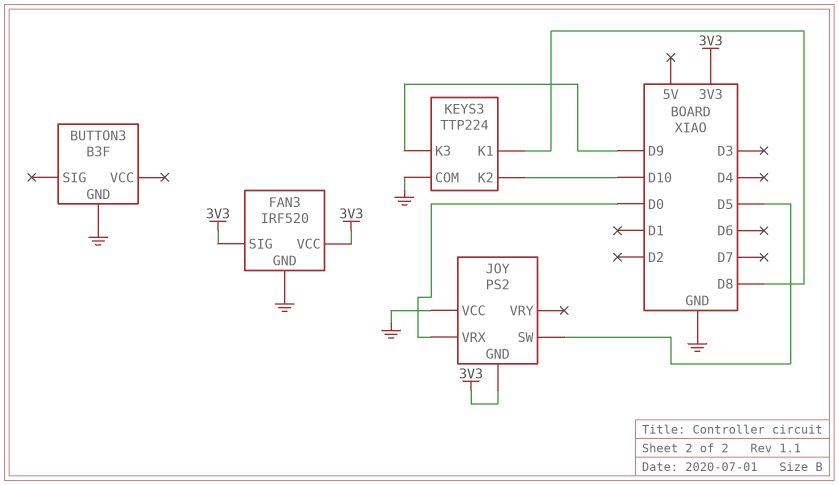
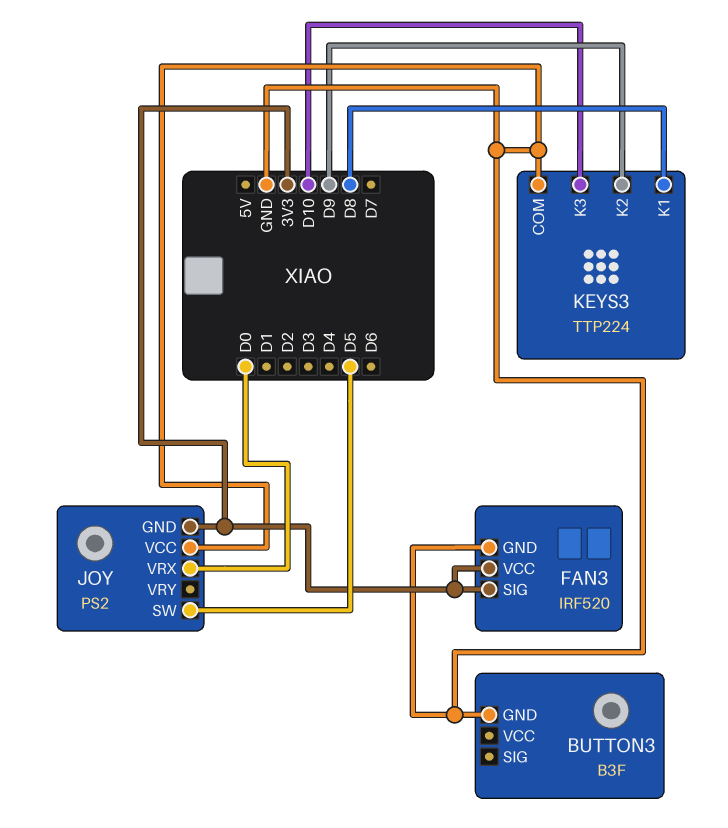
KEYS3 pin K2: D10 -> D9
KEYS3 pin K3: D9 -> D10

